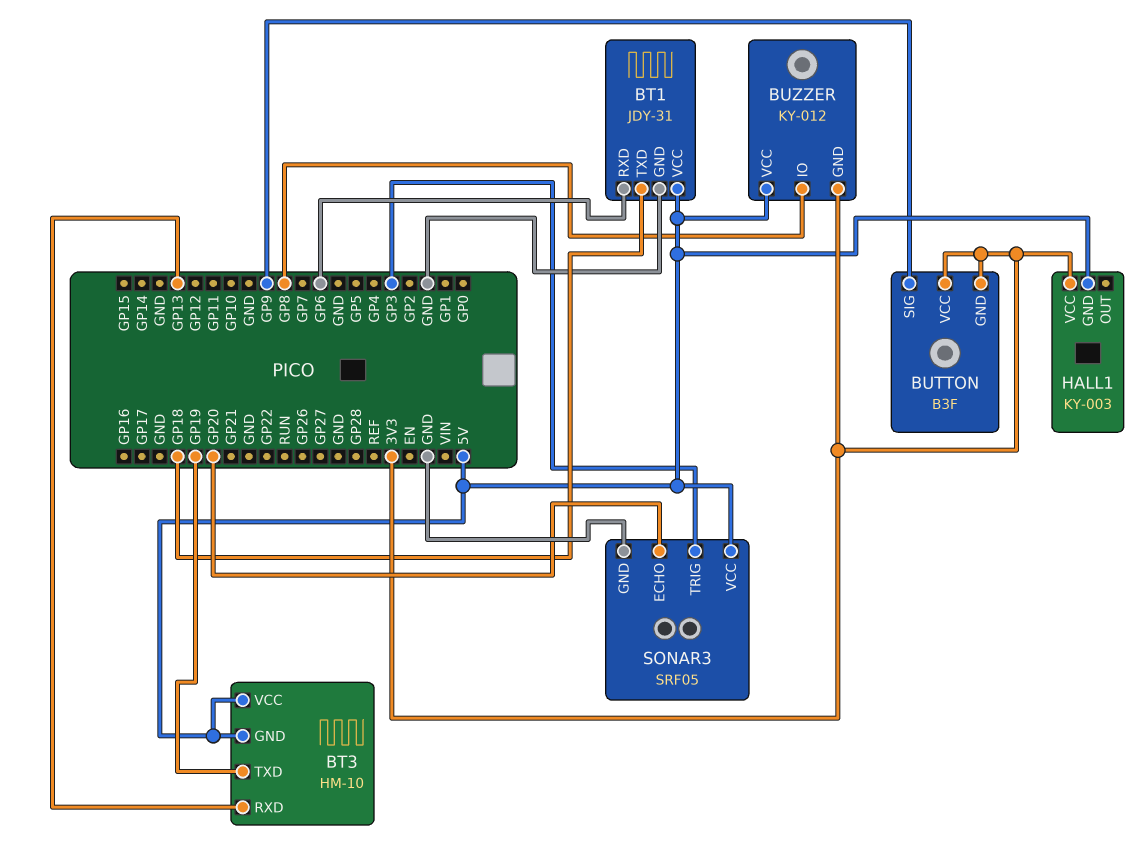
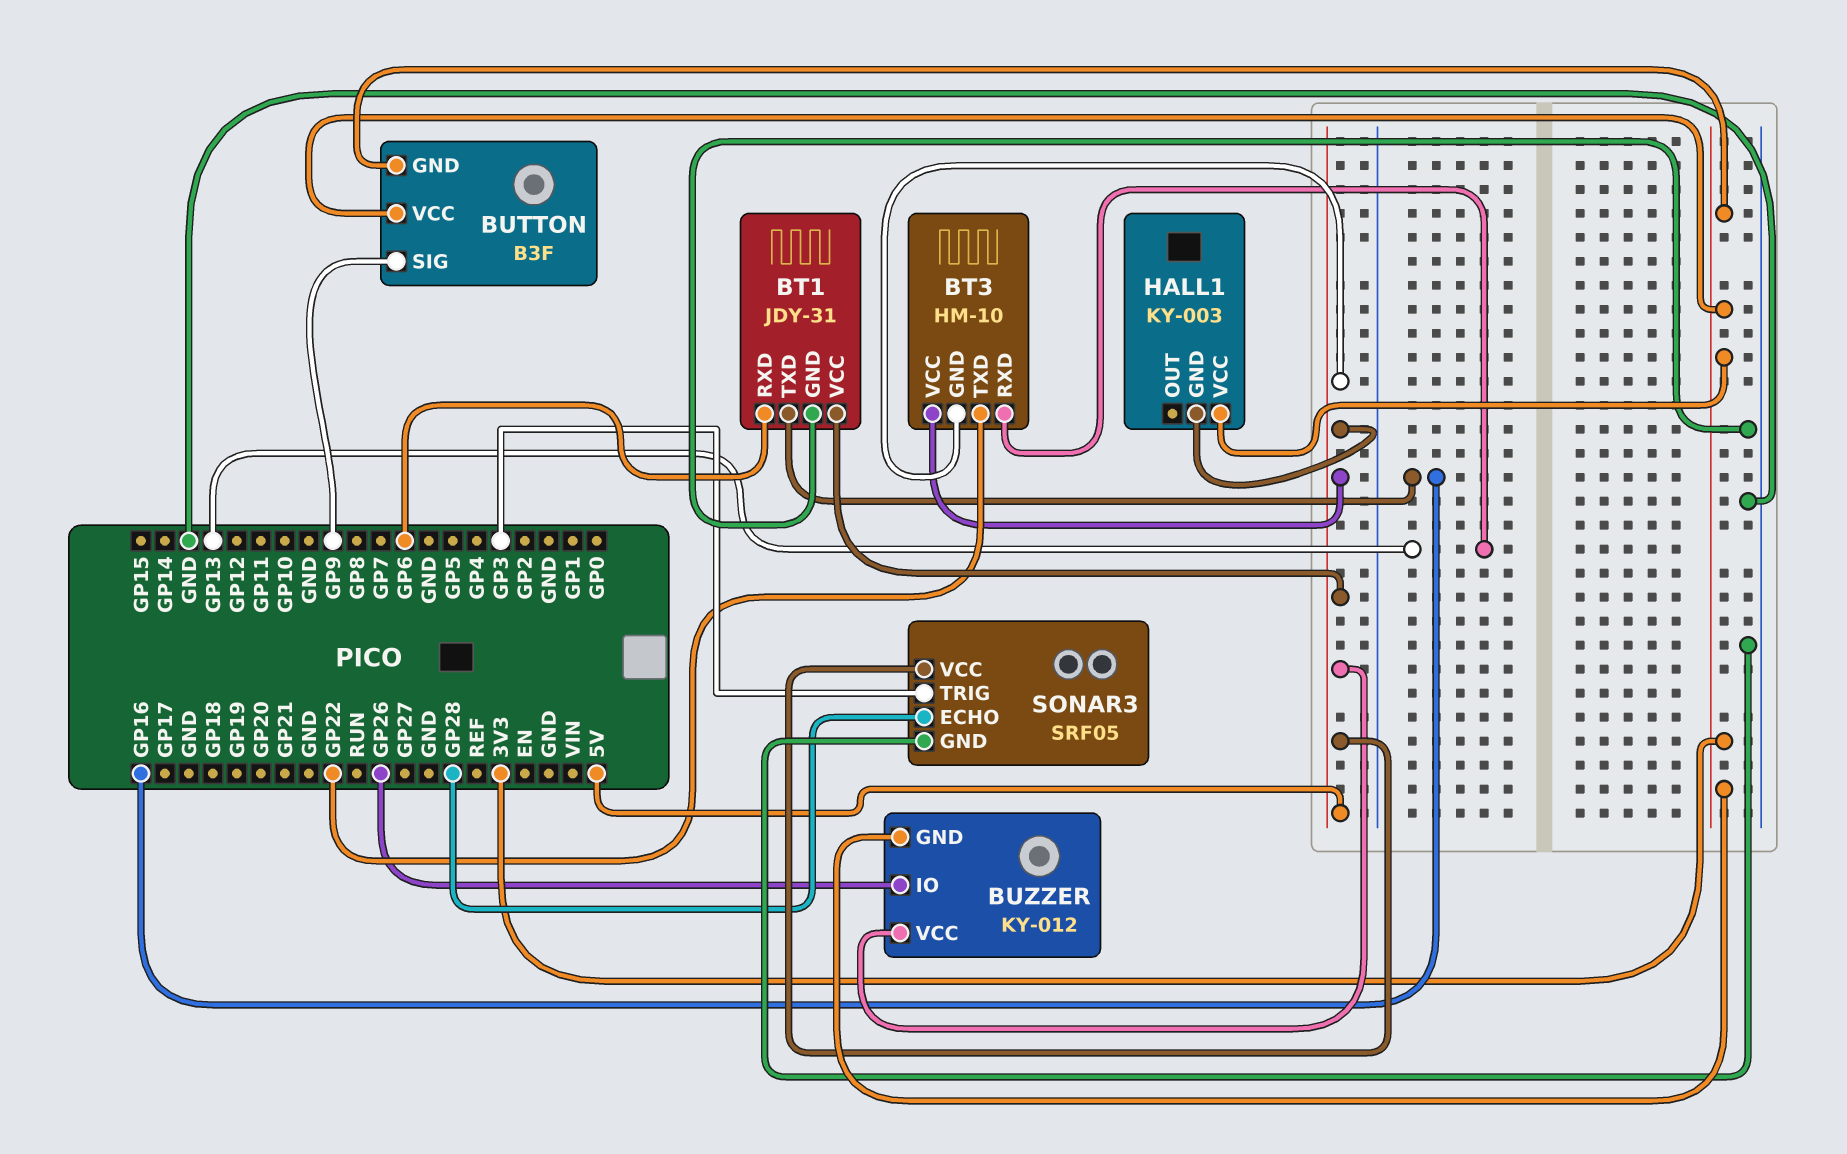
BT1 pin TXD: GP18 -> GP16
BT3 pin TXD: GP19 -> GP22
BUZZER pin IO: GP8 -> GP26
SONAR3 pin ECHO: GP20 -> GP28

